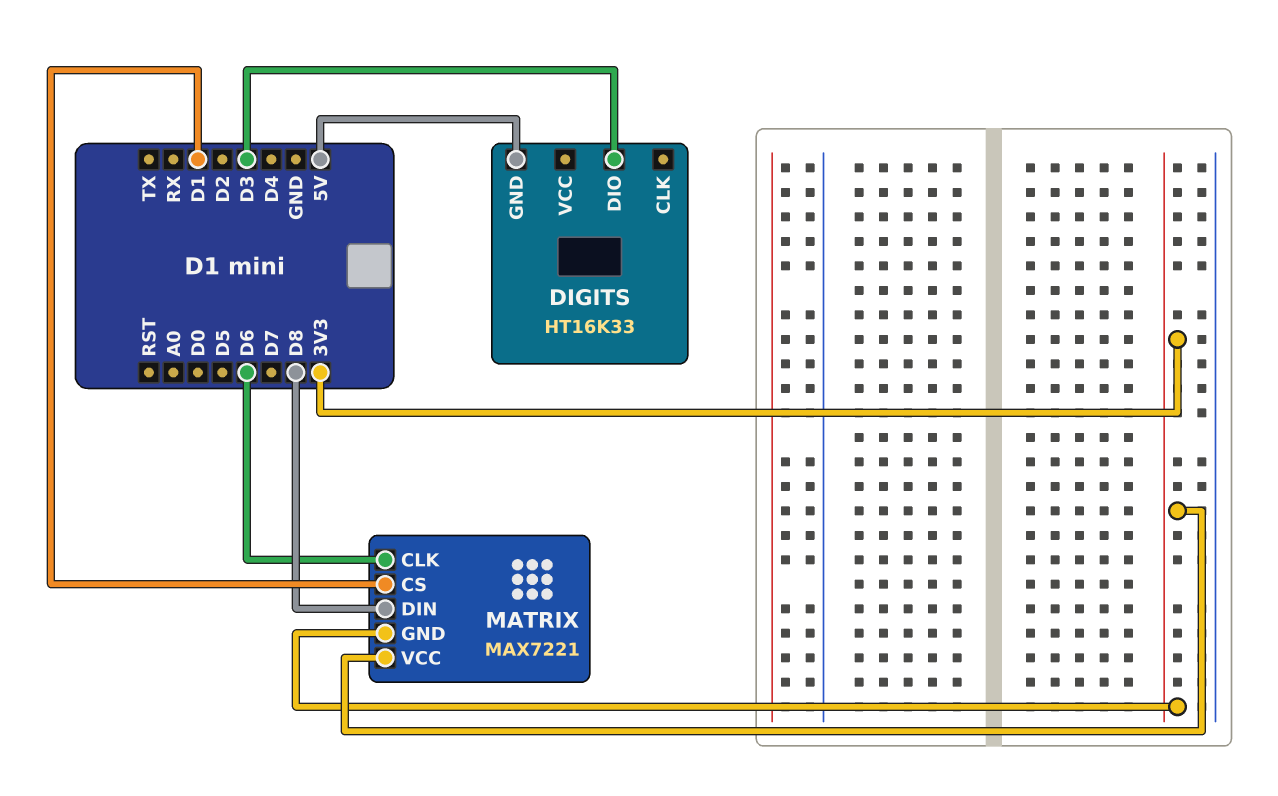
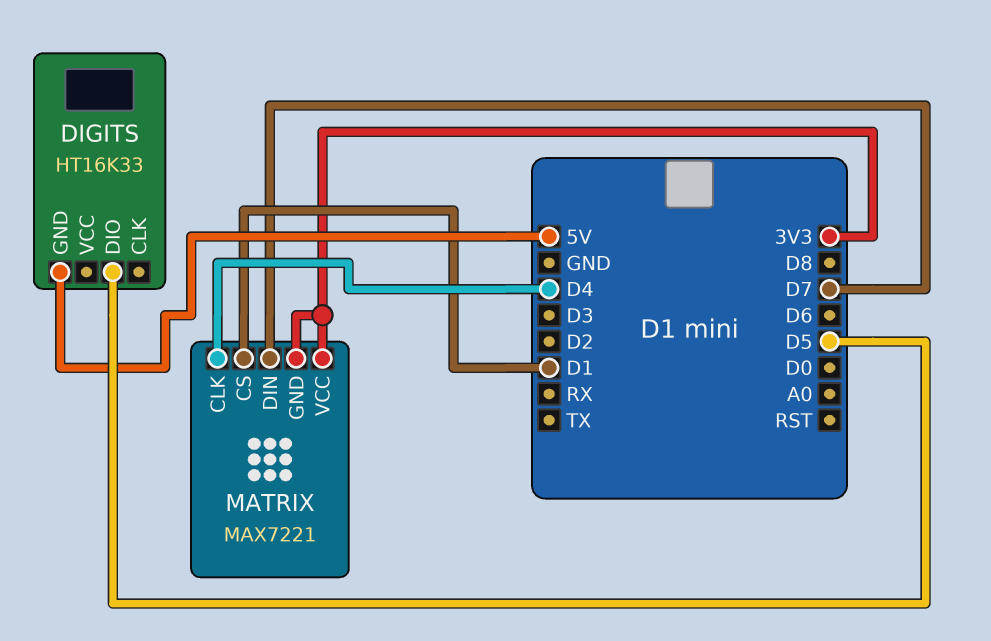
DIGITS pin DIO: D3 -> D5
MATRIX pin CLK: D6 -> D4
MATRIX pin DIN: D8 -> D7

